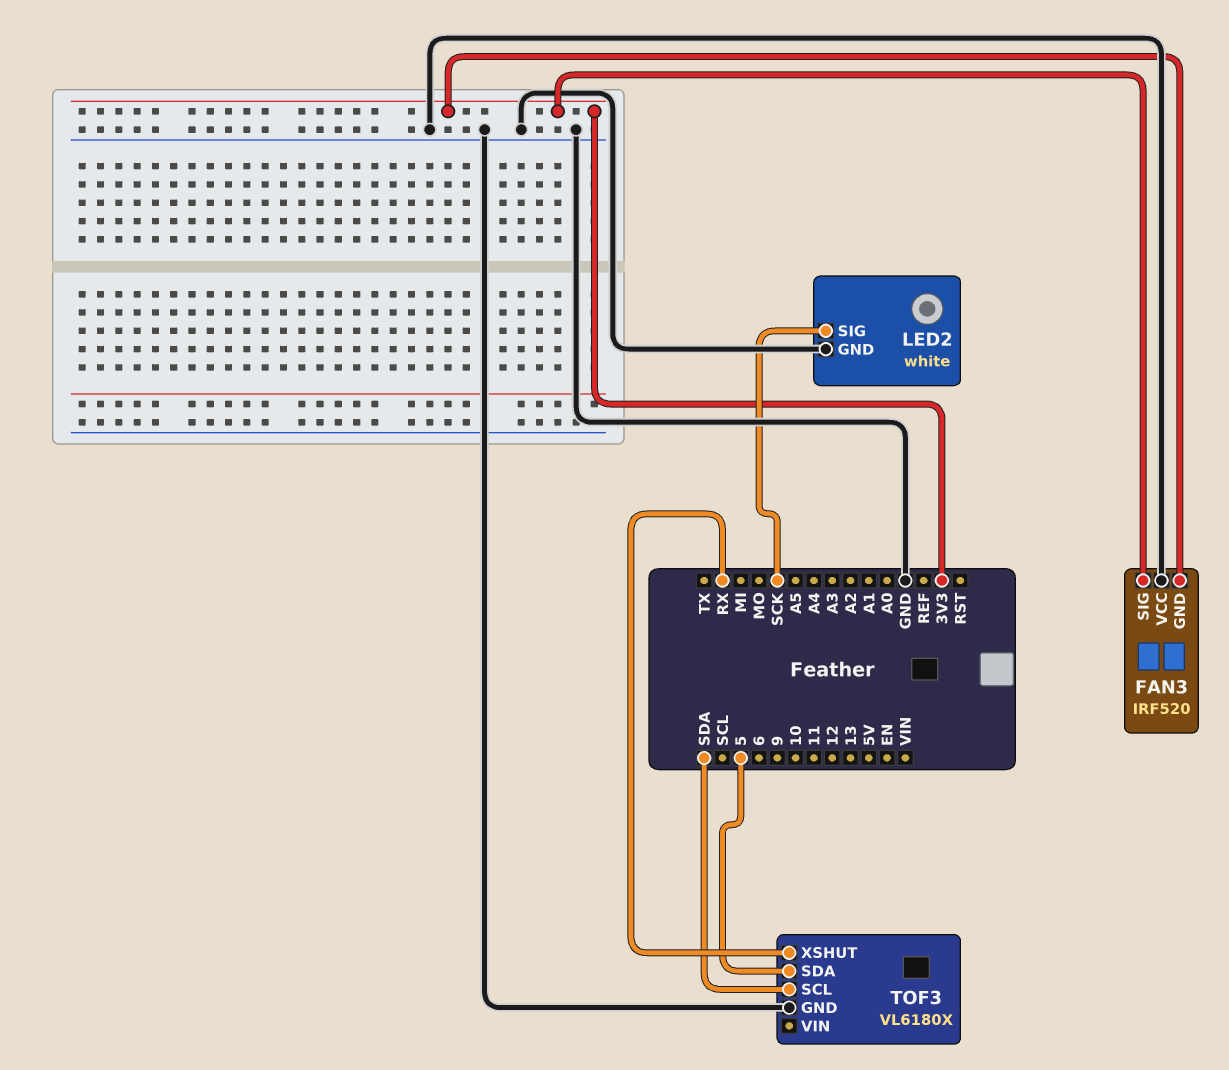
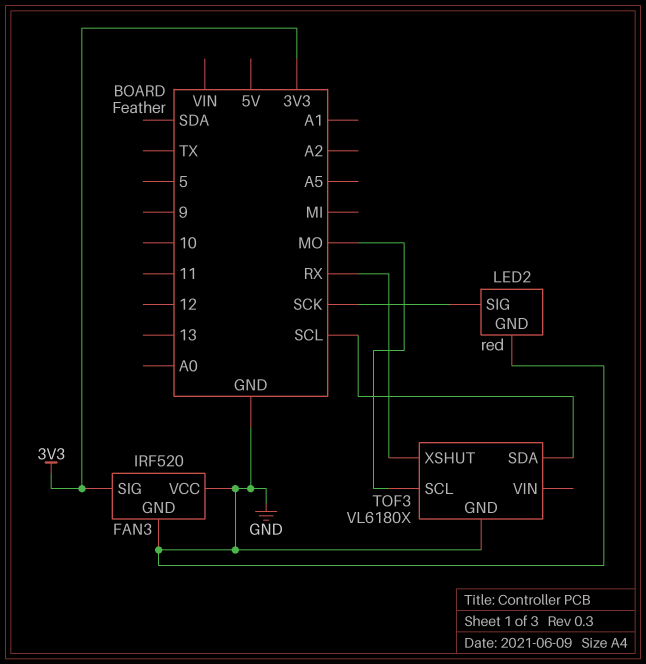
FAN3 pin GND: 3V3 -> GND
LED2: white -> red
TOF3 pin SCL: SDA -> MO
TOF3 pin SDA: 5 -> SCL

